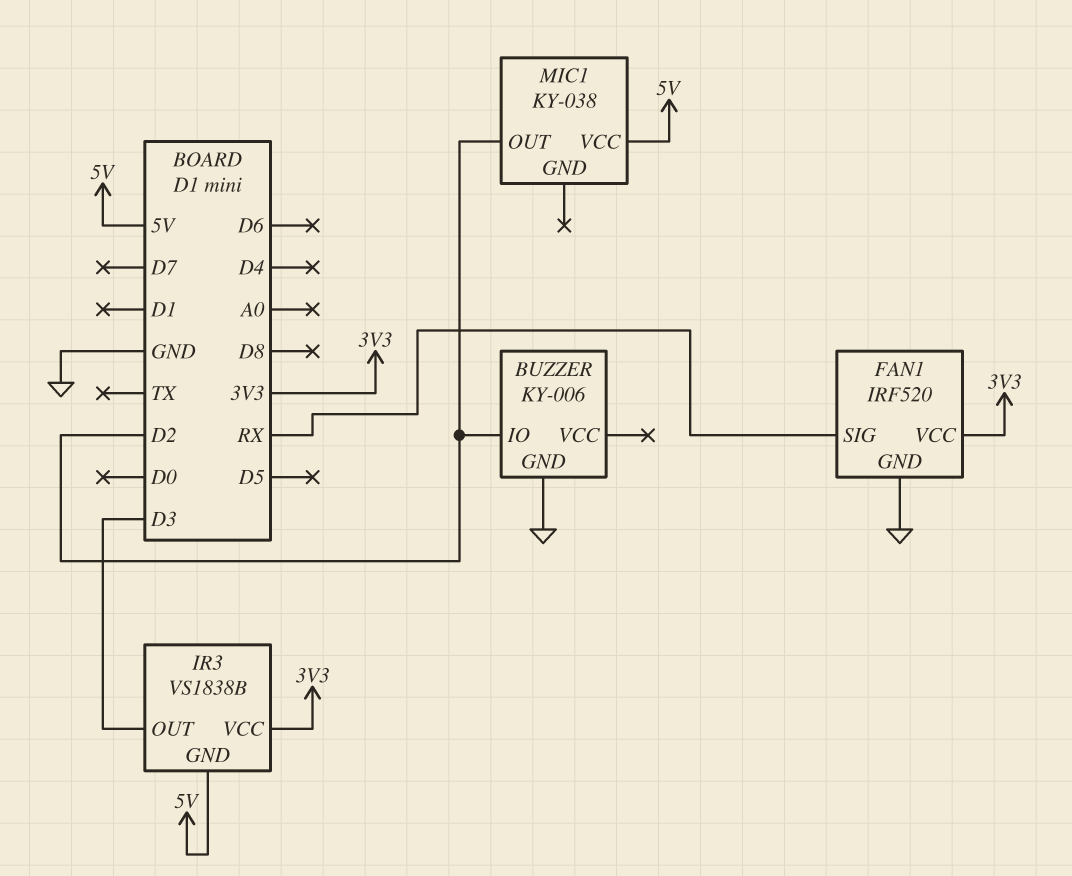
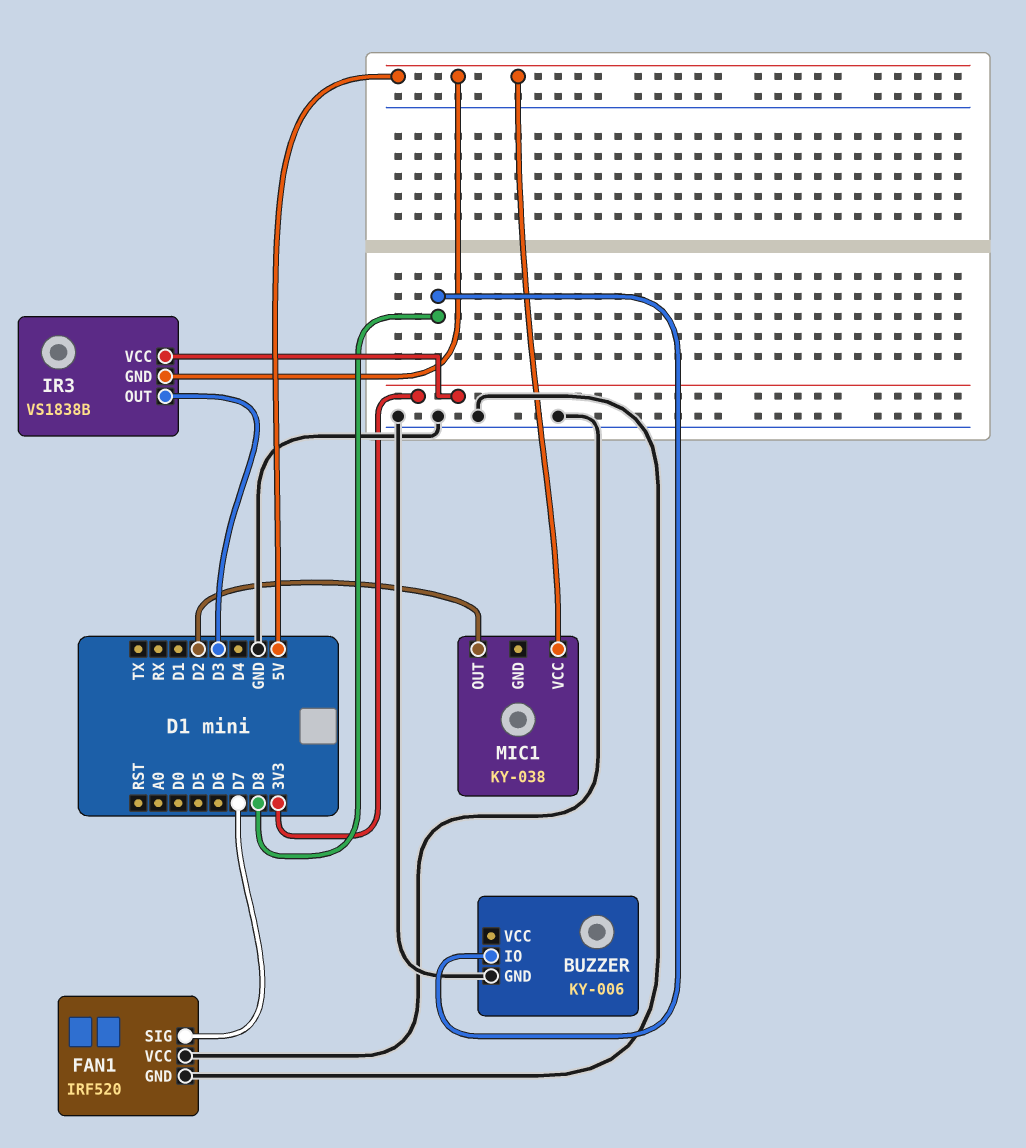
BUZZER pin IO: D2 -> D8
FAN1 pin SIG: RX -> D7
FAN1 pin VCC: 3V3 -> GND

